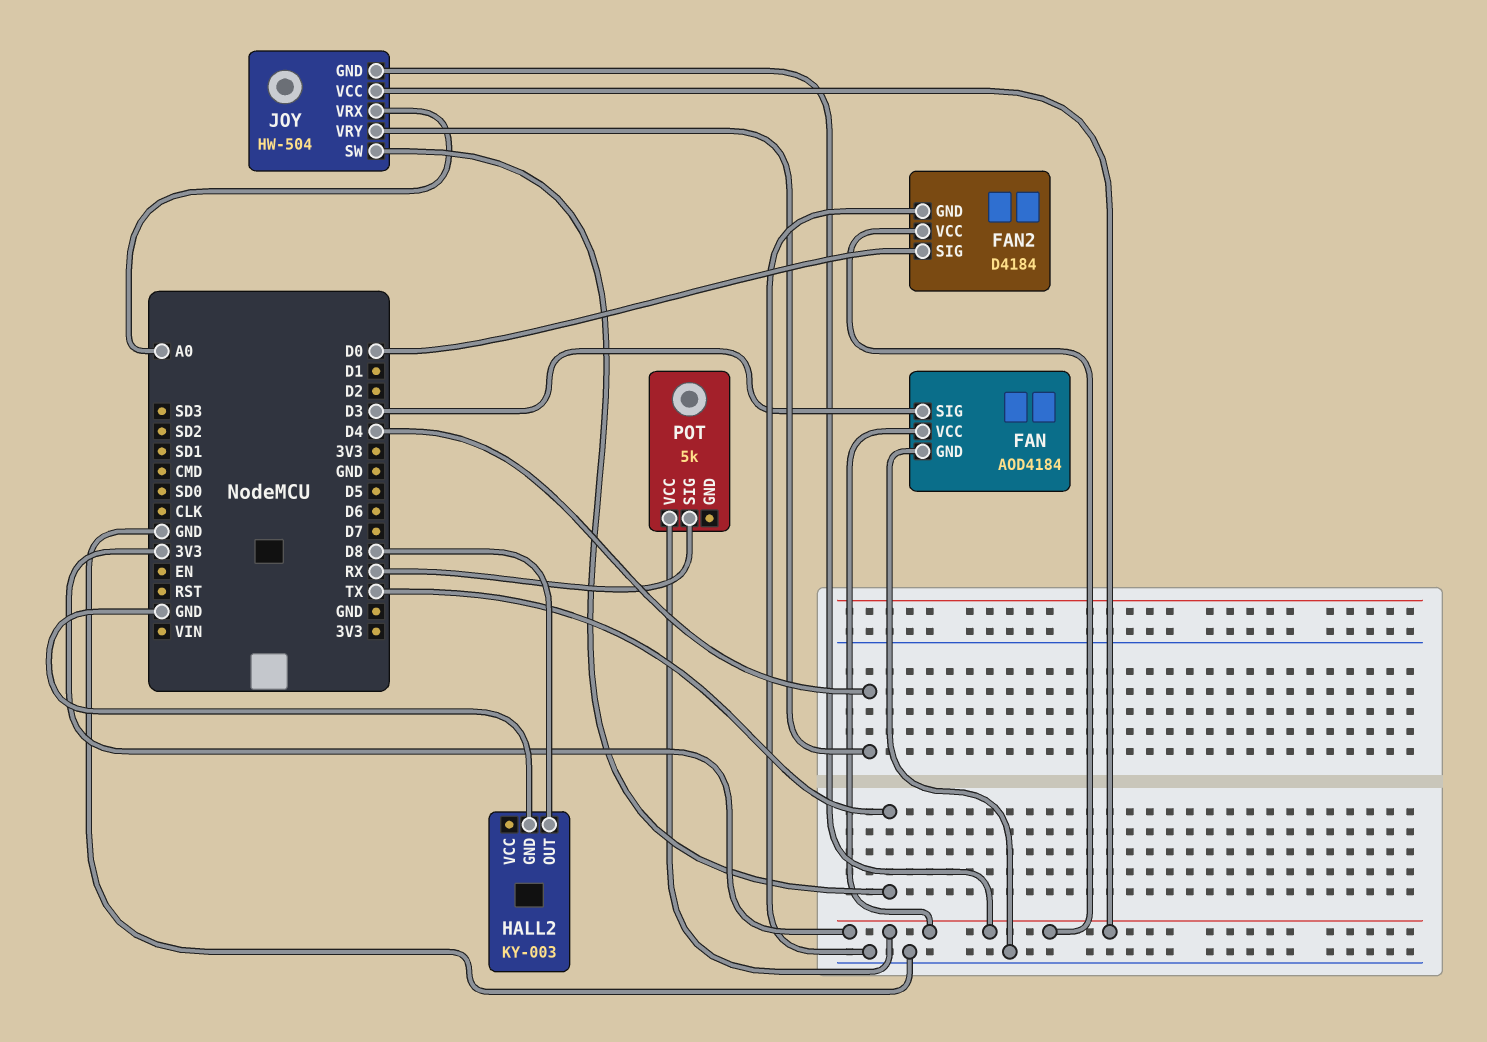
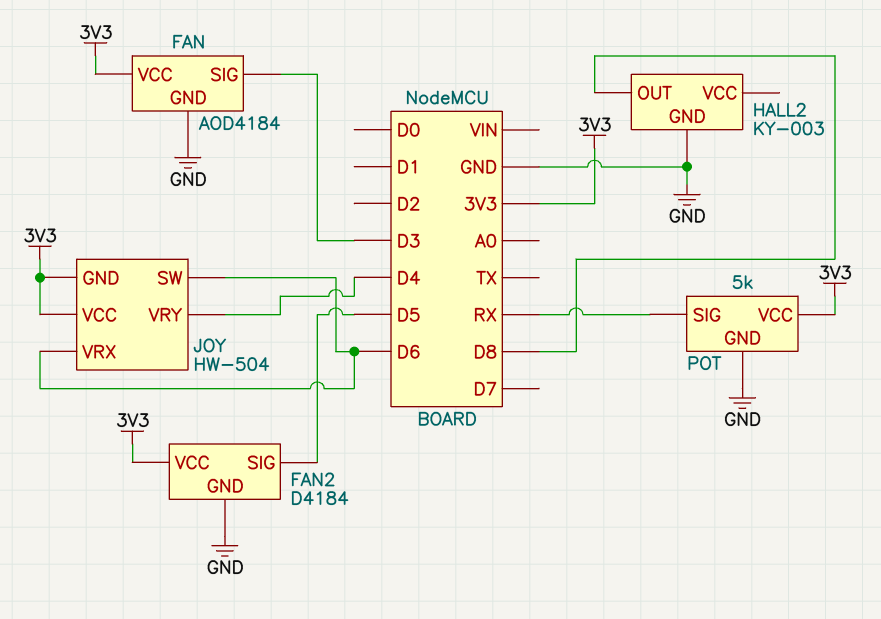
FAN2 pin SIG: D0 -> D5
JOY pin SW: TX -> D6
JOY pin VRX: A0 -> D6
POT pin GND: none -> GND

